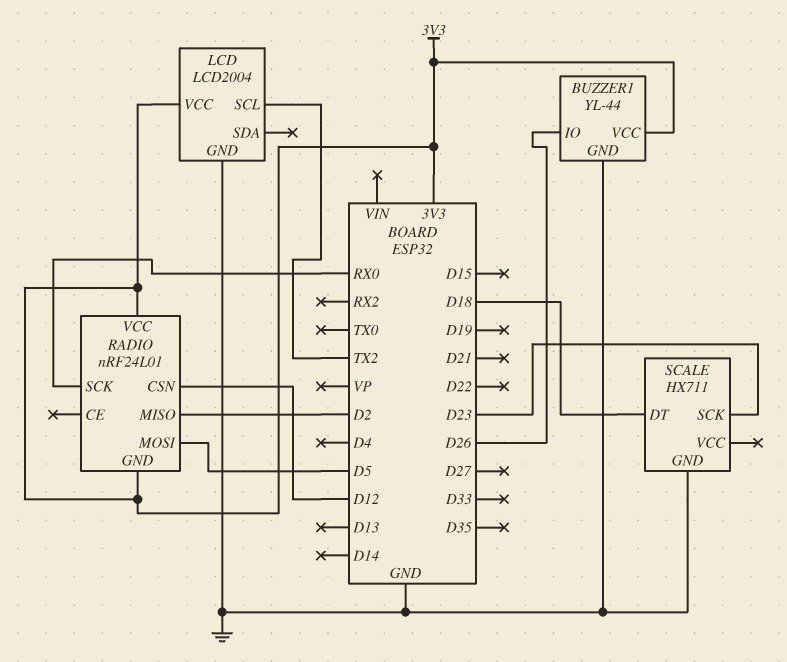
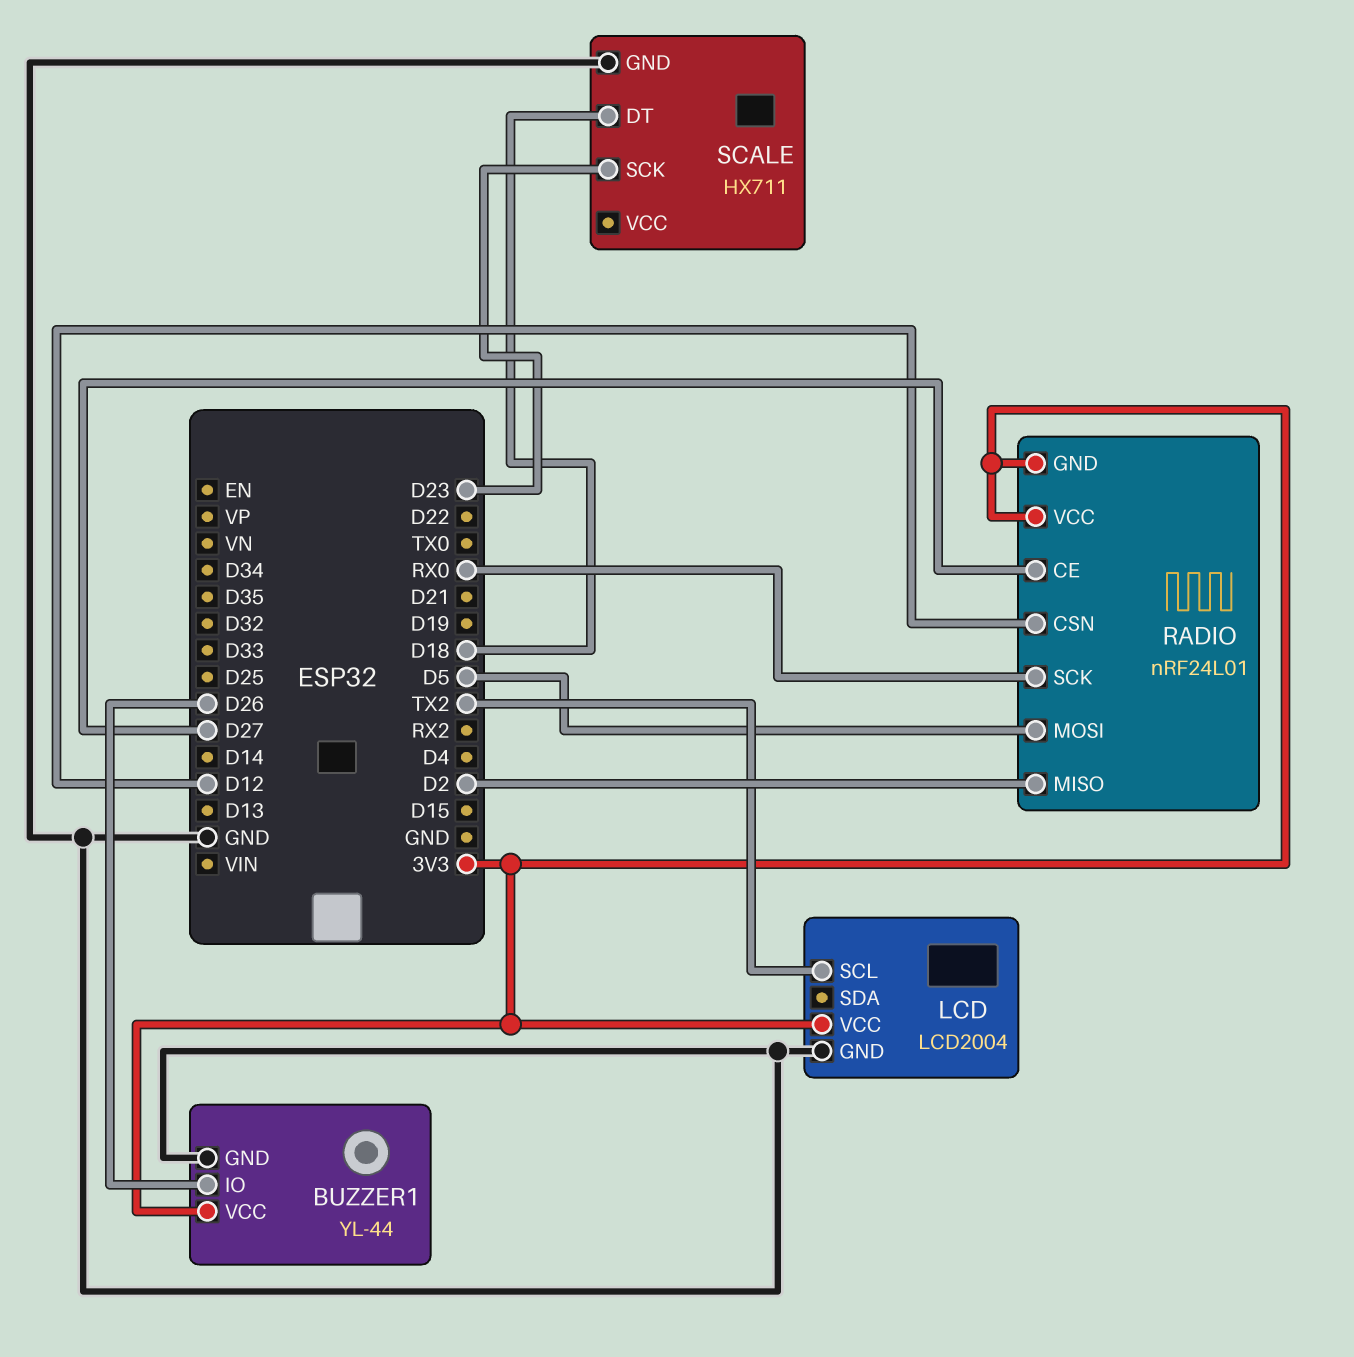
RADIO pin CE: none -> D27

